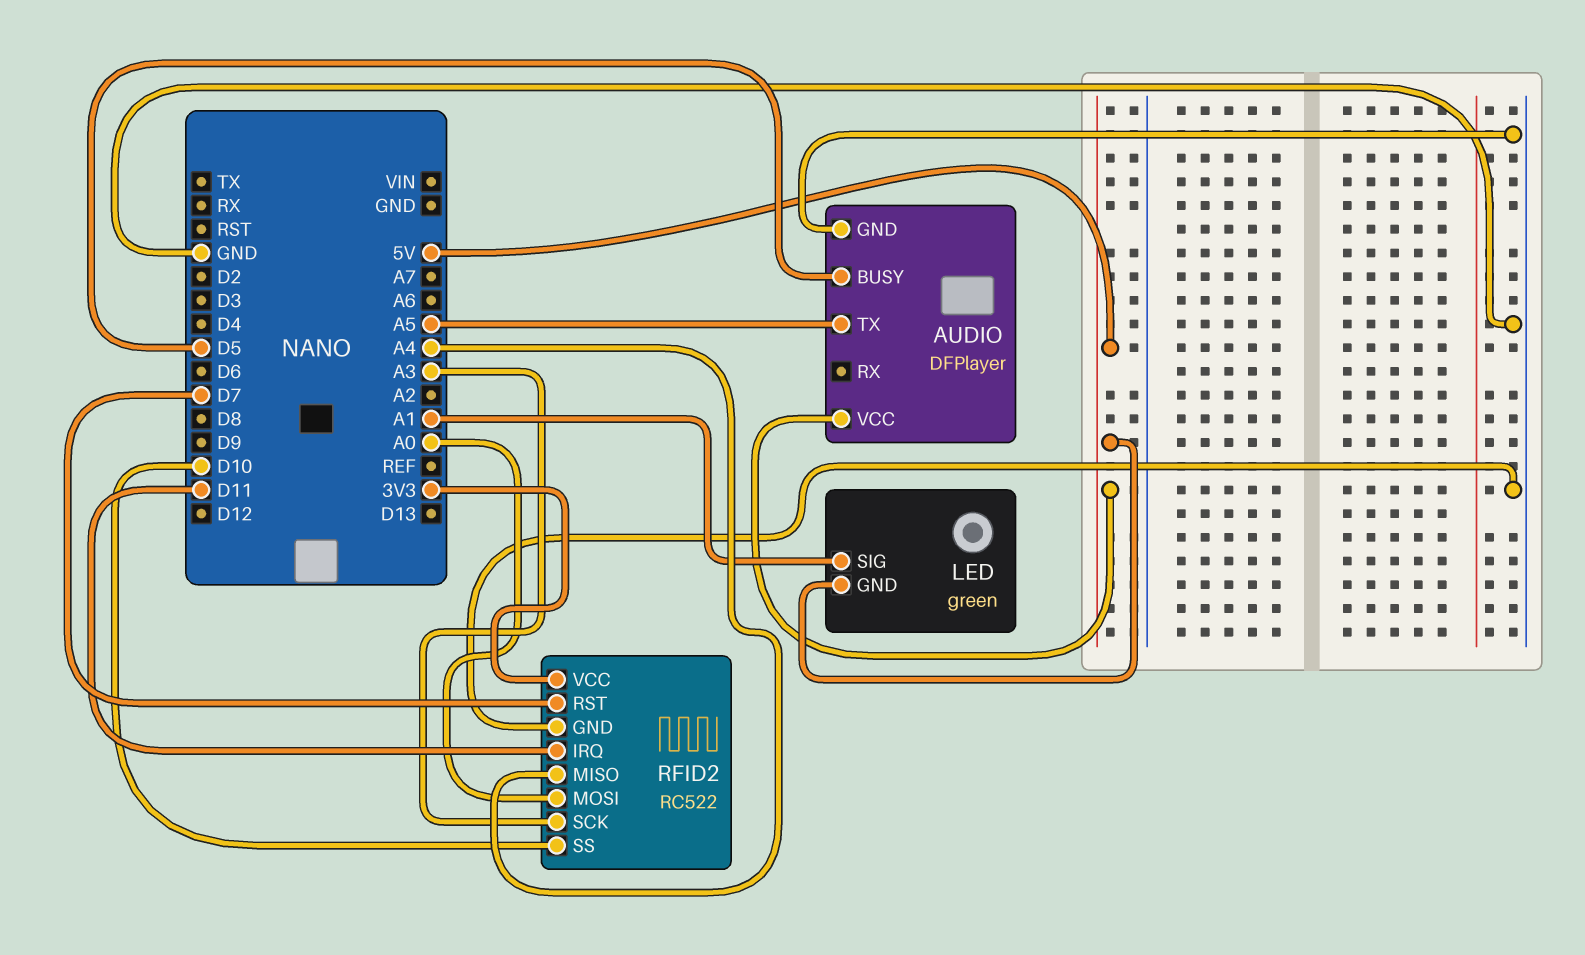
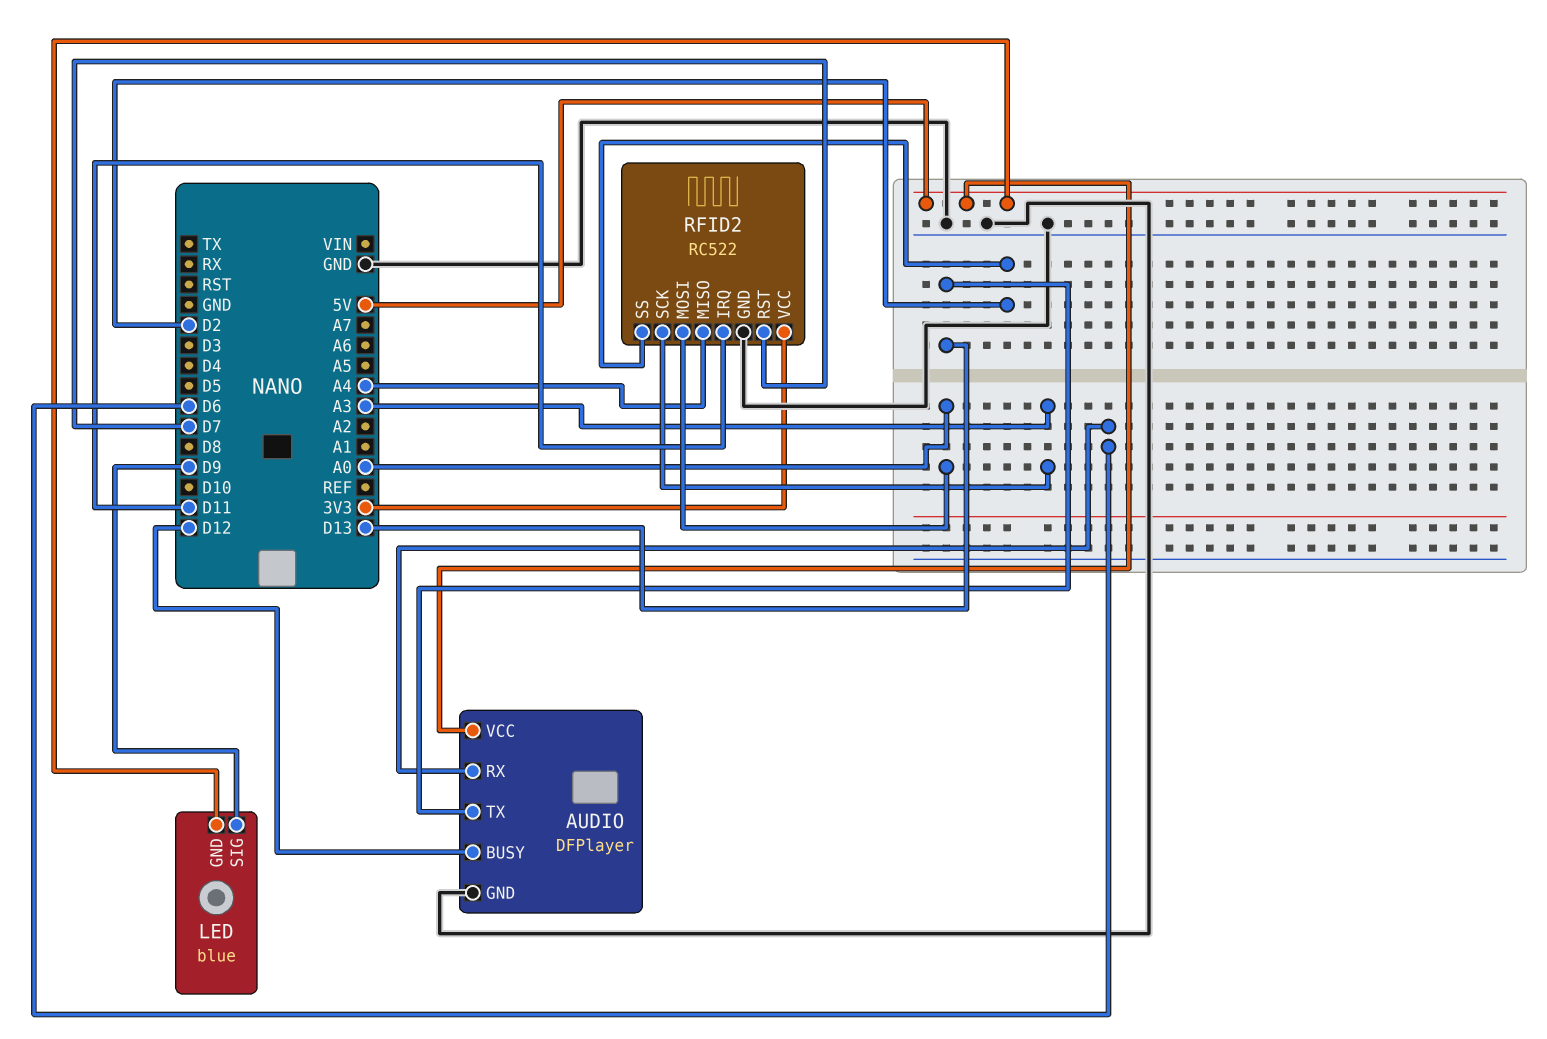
AUDIO pin BUSY: D5 -> D12
AUDIO pin RX: none -> D6
AUDIO pin TX: A5 -> D13
LED: green -> blue
LED pin SIG: A1 -> D9
RFID2 pin SS: D10 -> D2

